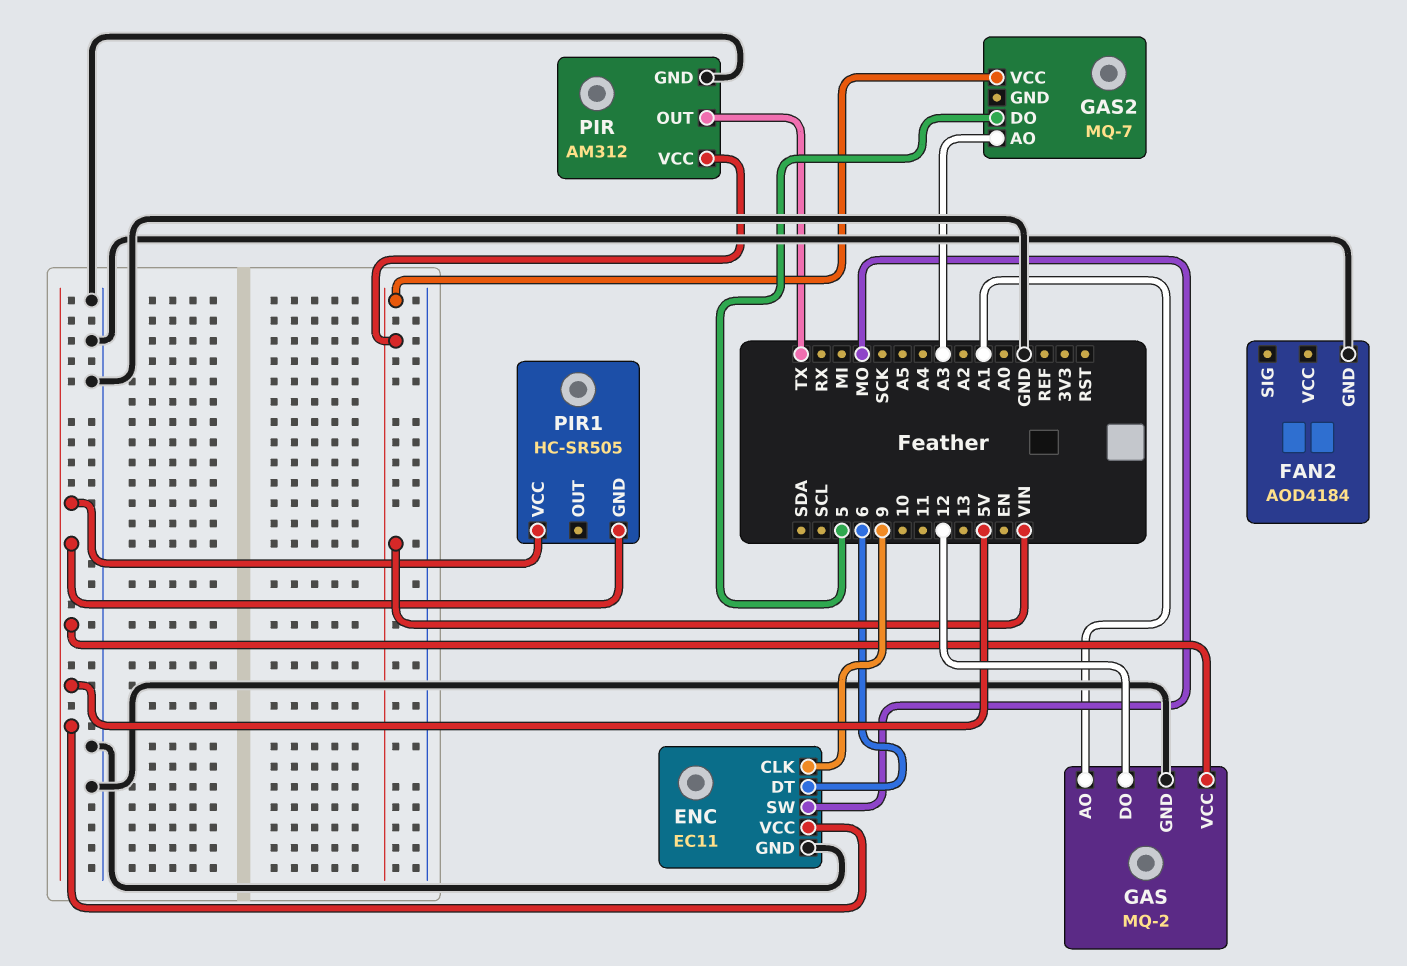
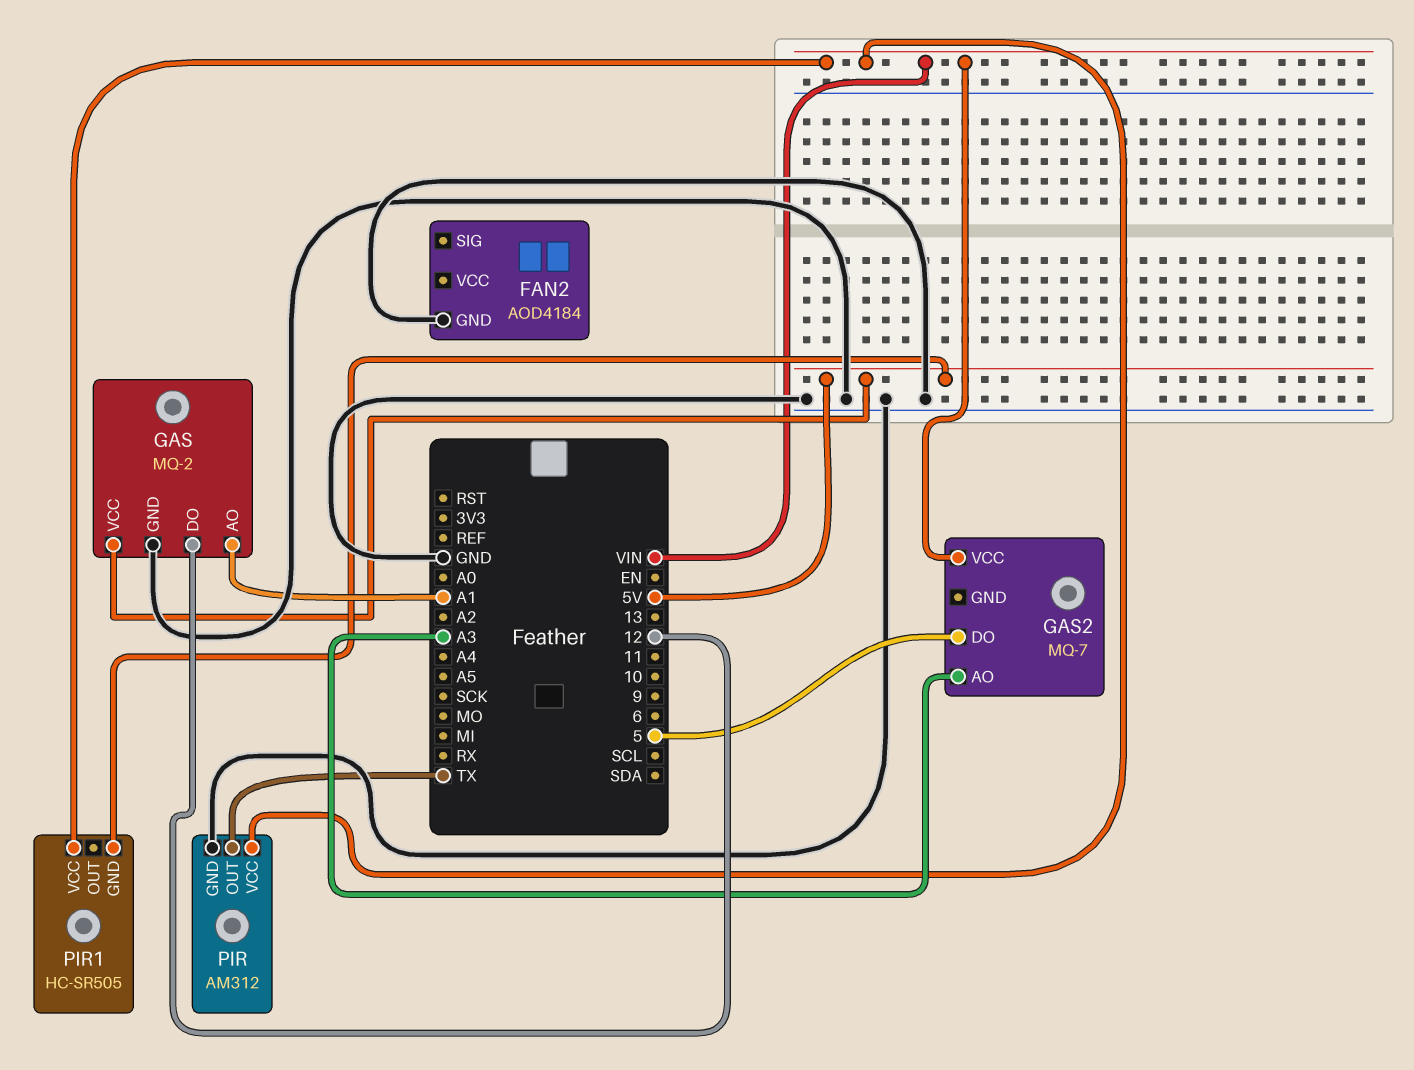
ENC: EC11 -> none
ENC pin CLK: 9 -> none
ENC pin DT: 6 -> none
ENC pin GND: GND -> none
ENC pin SW: MO -> none
ENC pin VCC: 5V -> none
PIR1 pin VCC: 5V -> VIN

